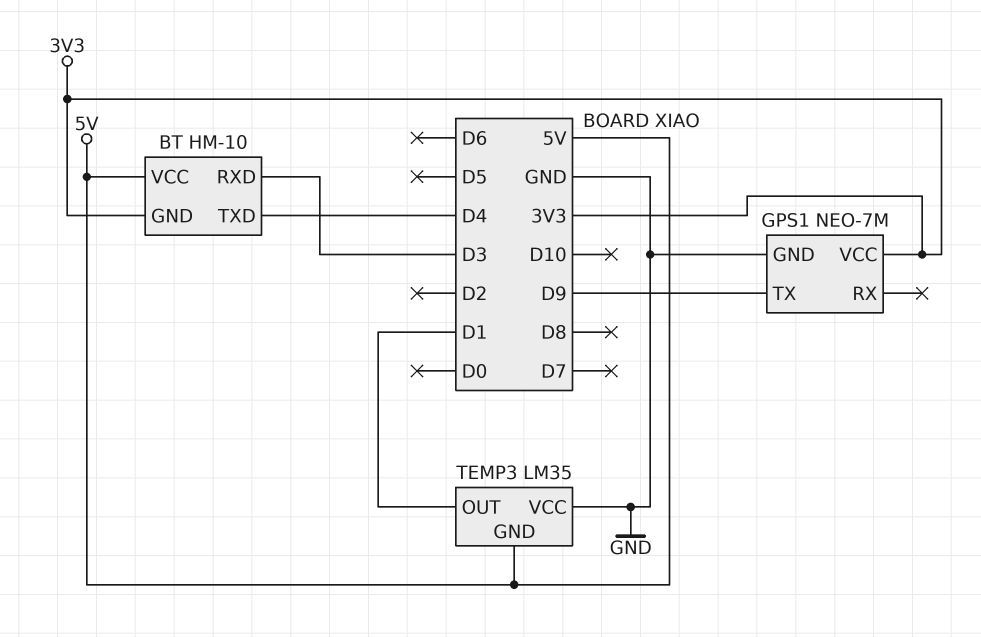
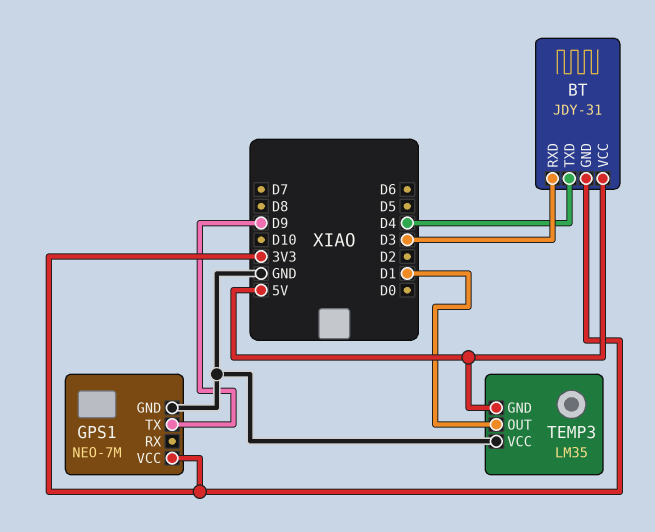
BT: HM-10 -> JDY-31

